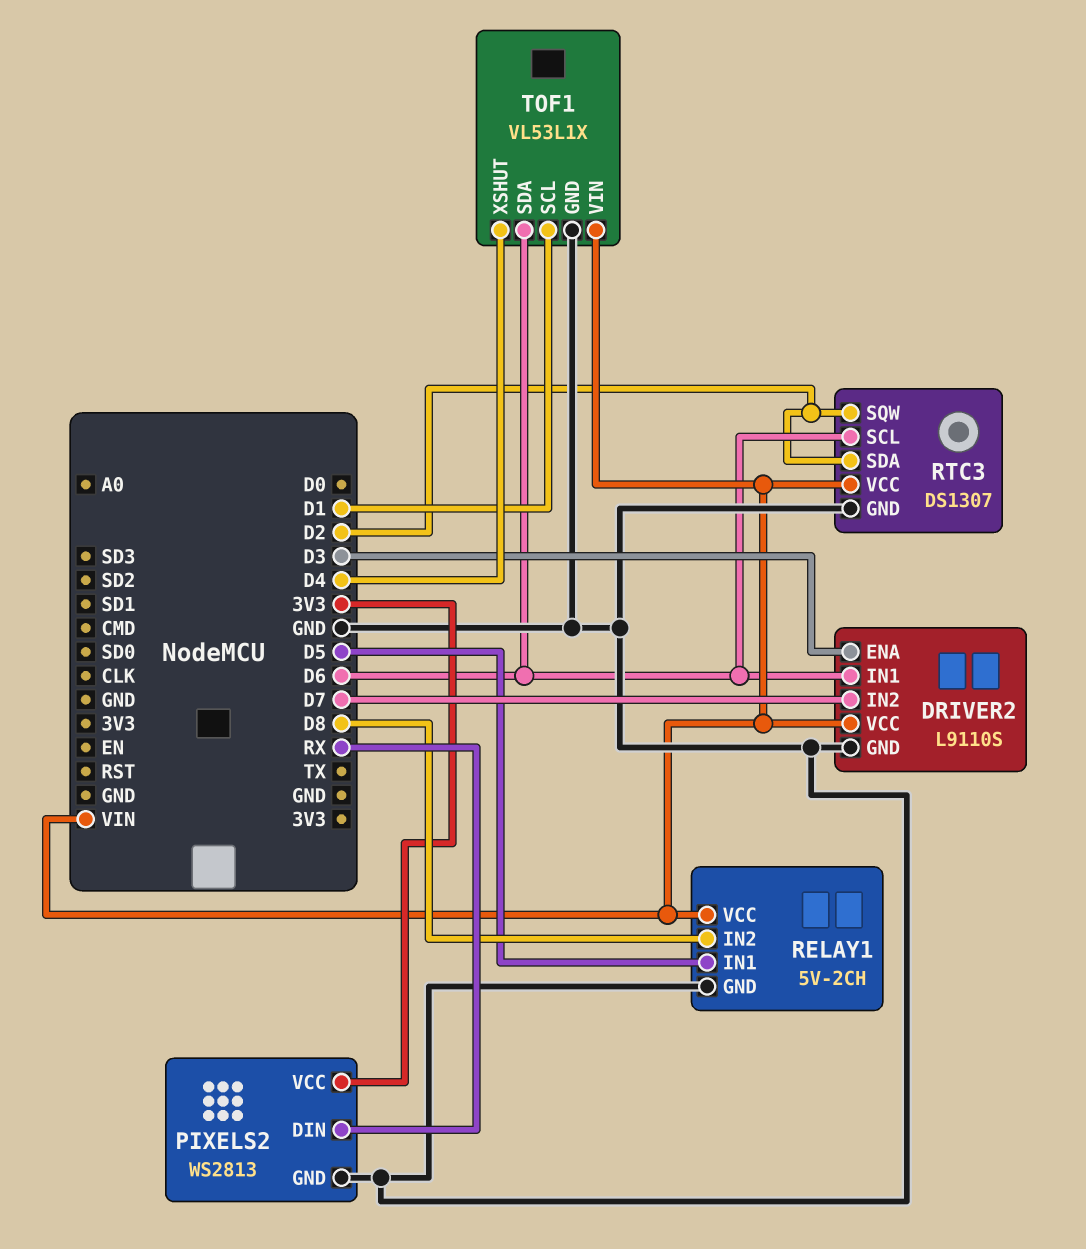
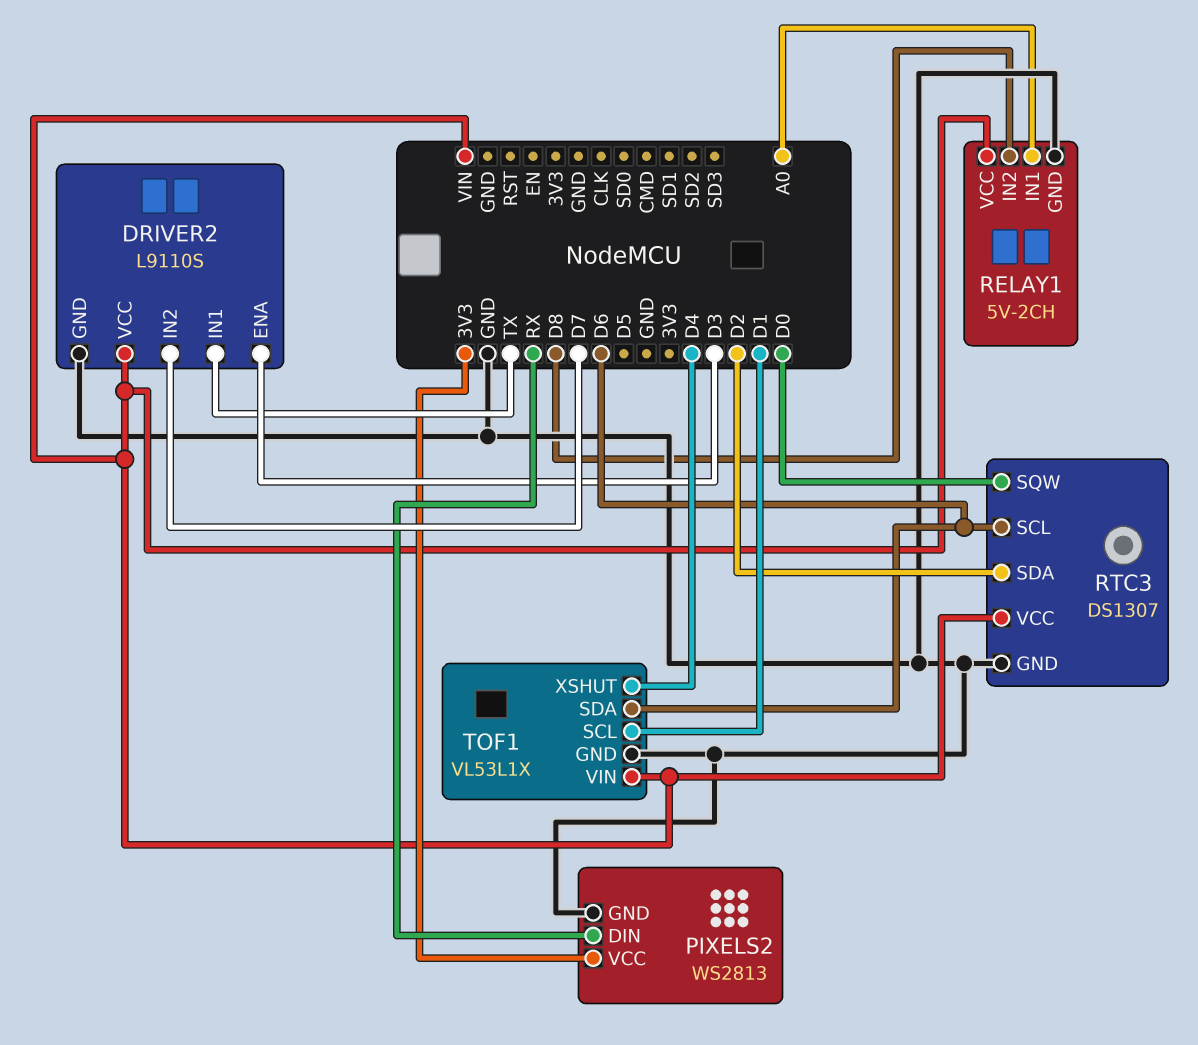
DRIVER2 pin IN1: D6 -> TX
RELAY1 pin IN1: D5 -> A0
RTC3 pin SQW: D2 -> D0

